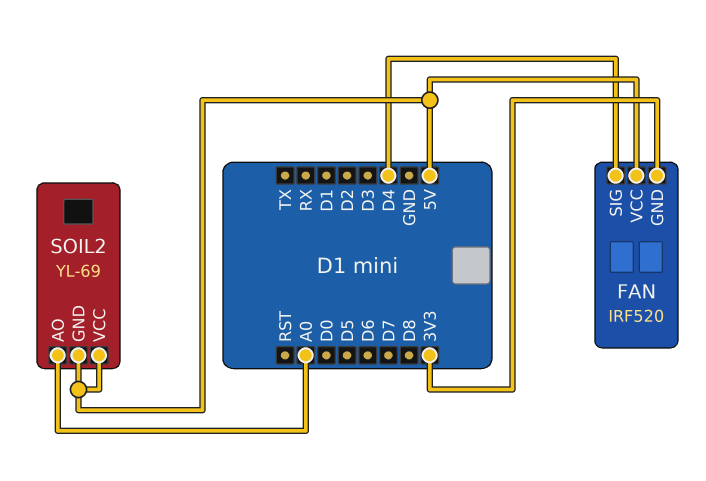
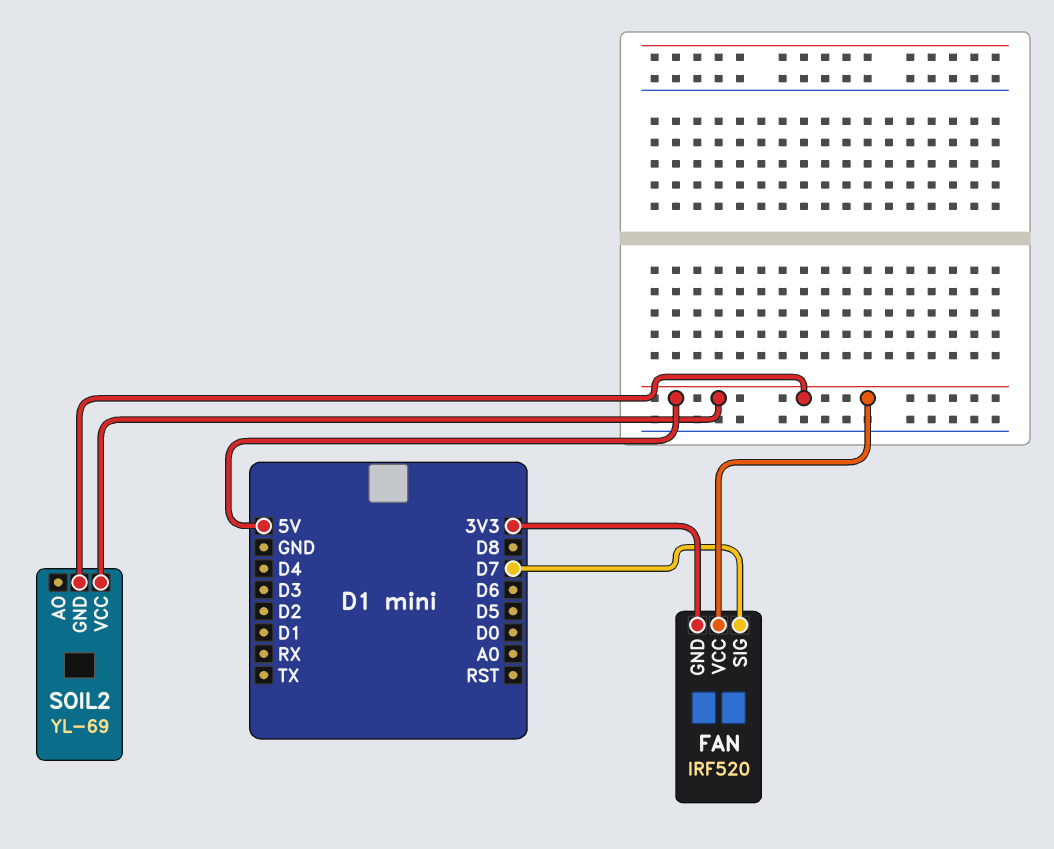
FAN pin SIG: D4 -> D7
SOIL2 pin AO: A0 -> none

